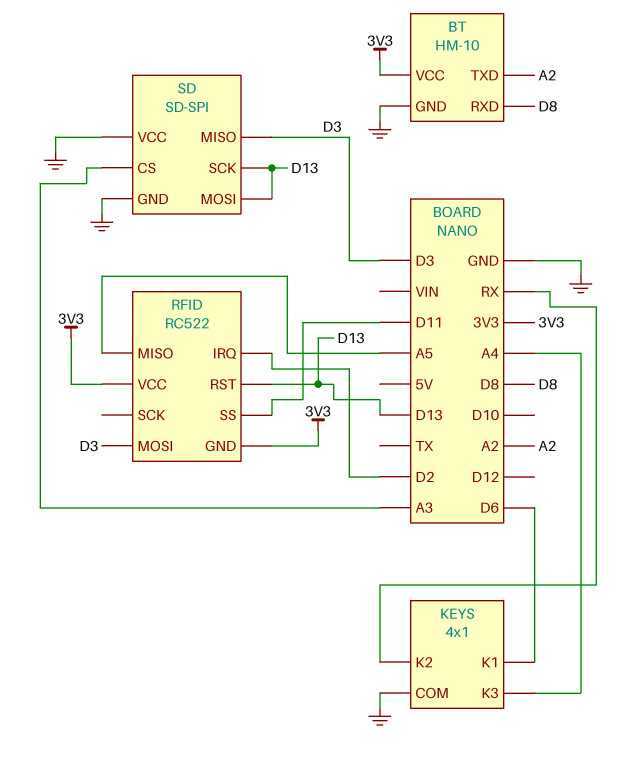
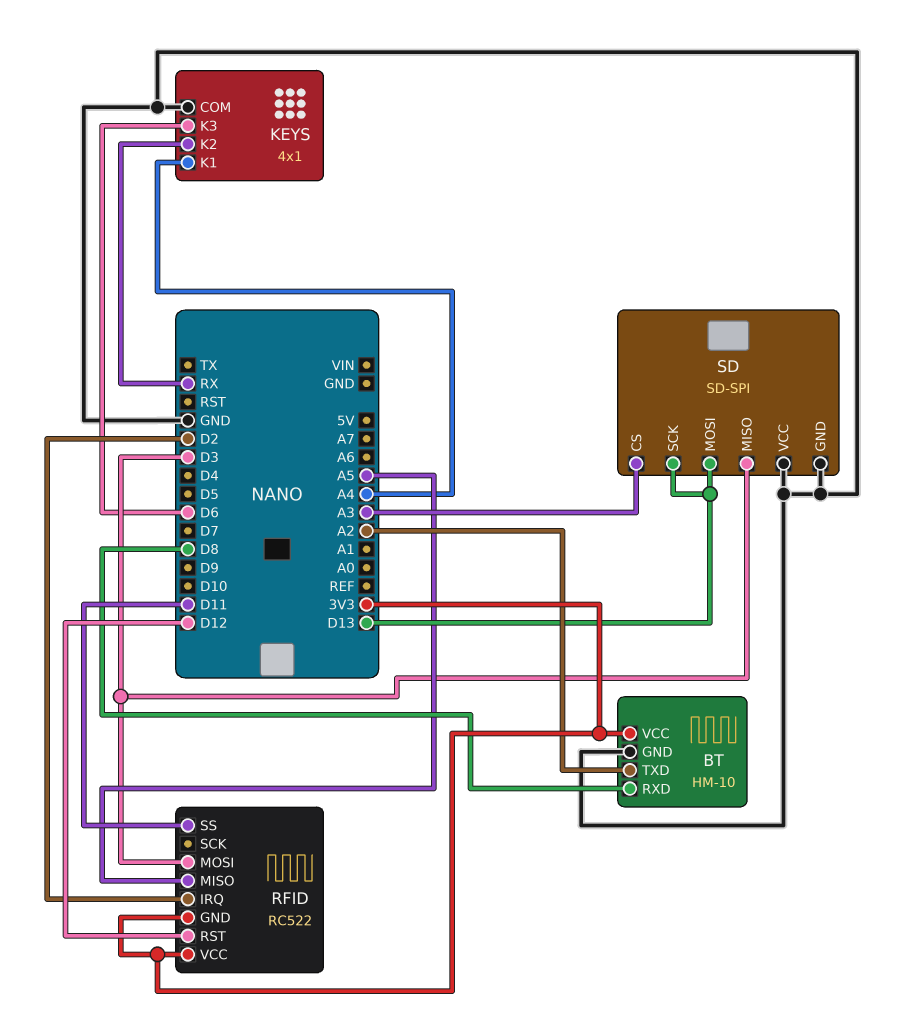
KEYS pin K1: D6 -> A4
KEYS pin K3: A4 -> D6
RFID pin RST: D13 -> D12

